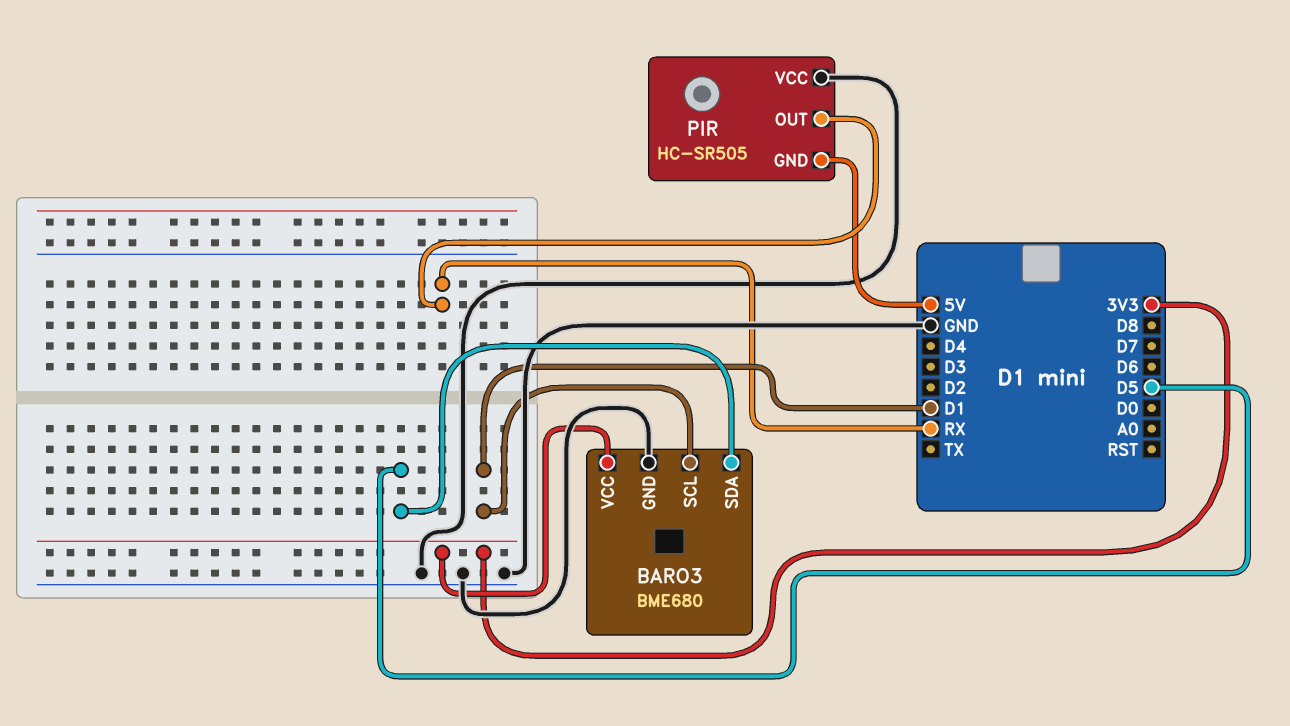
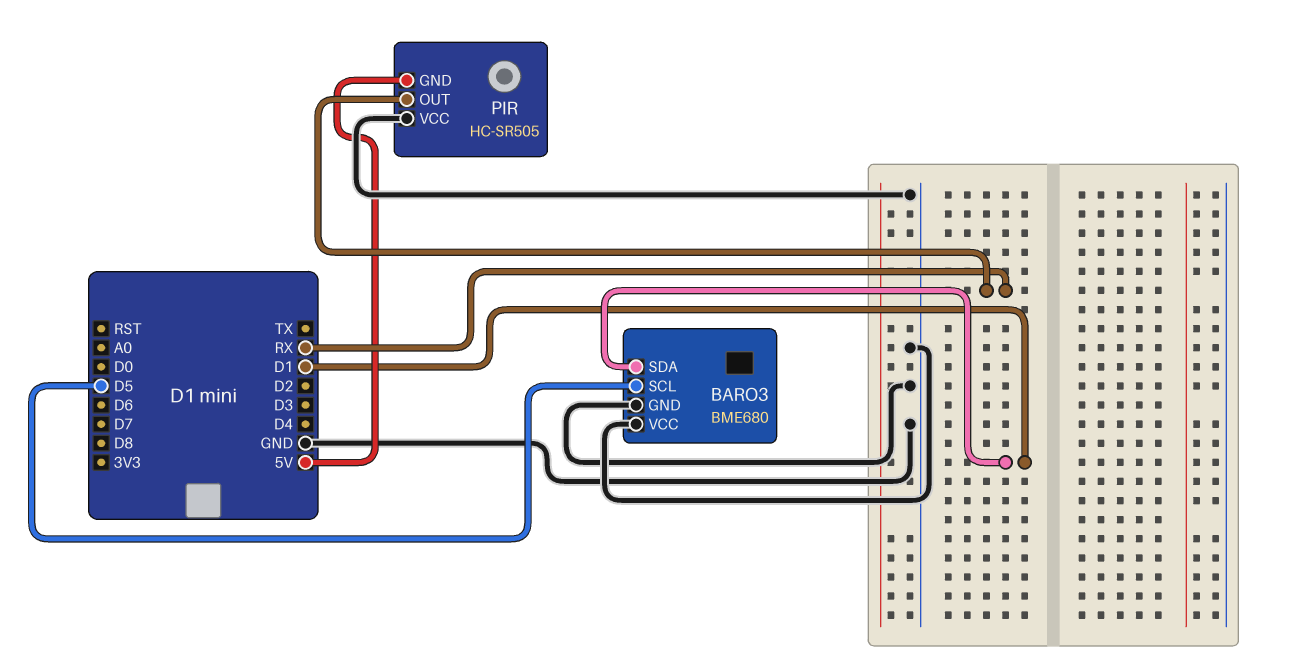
BARO3 pin SCL: D1 -> D5
BARO3 pin SDA: D5 -> D1
BARO3 pin VCC: 3V3 -> GND

